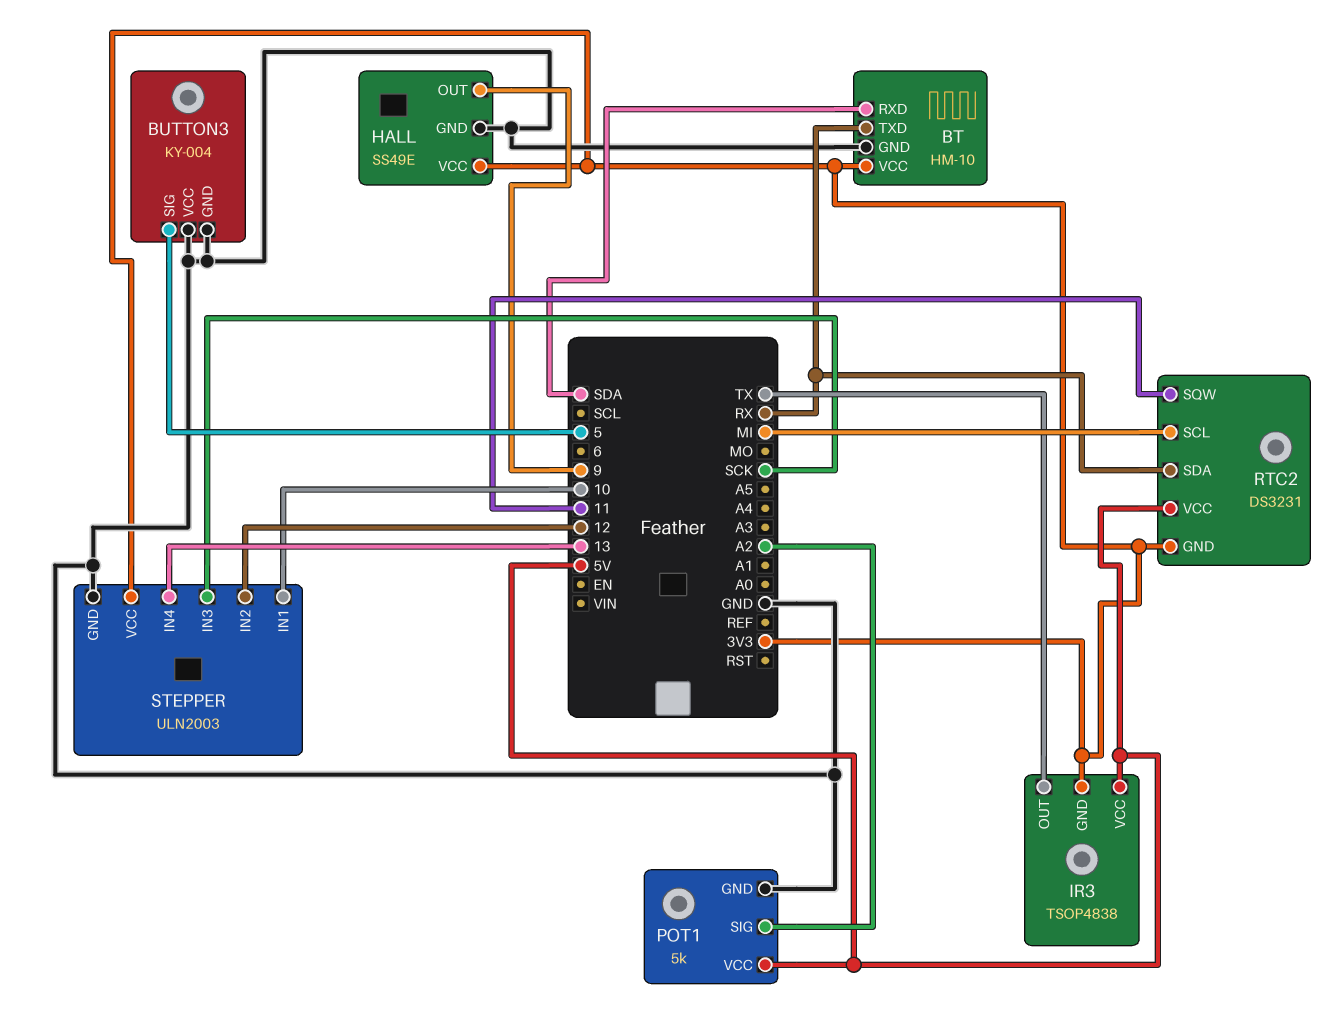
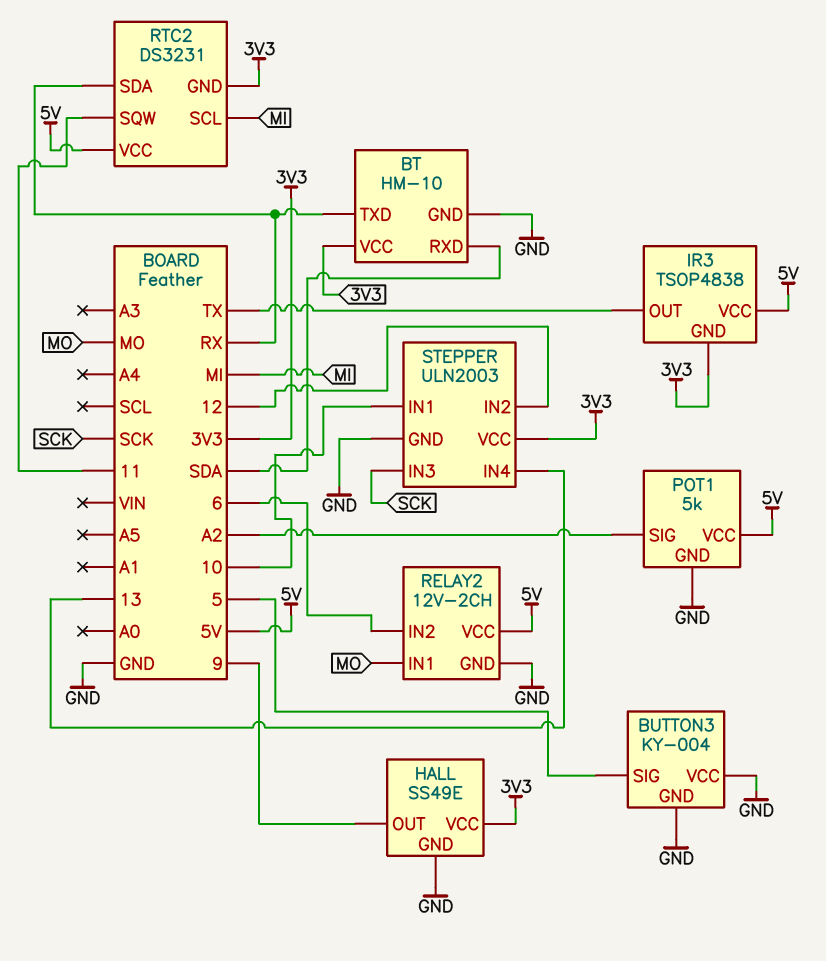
RELAY2: none -> 12V-2CH
RELAY2 pin GND: none -> GND
RELAY2 pin IN1: none -> MO
RELAY2 pin IN2: none -> 6
RELAY2 pin VCC: none -> 5V

